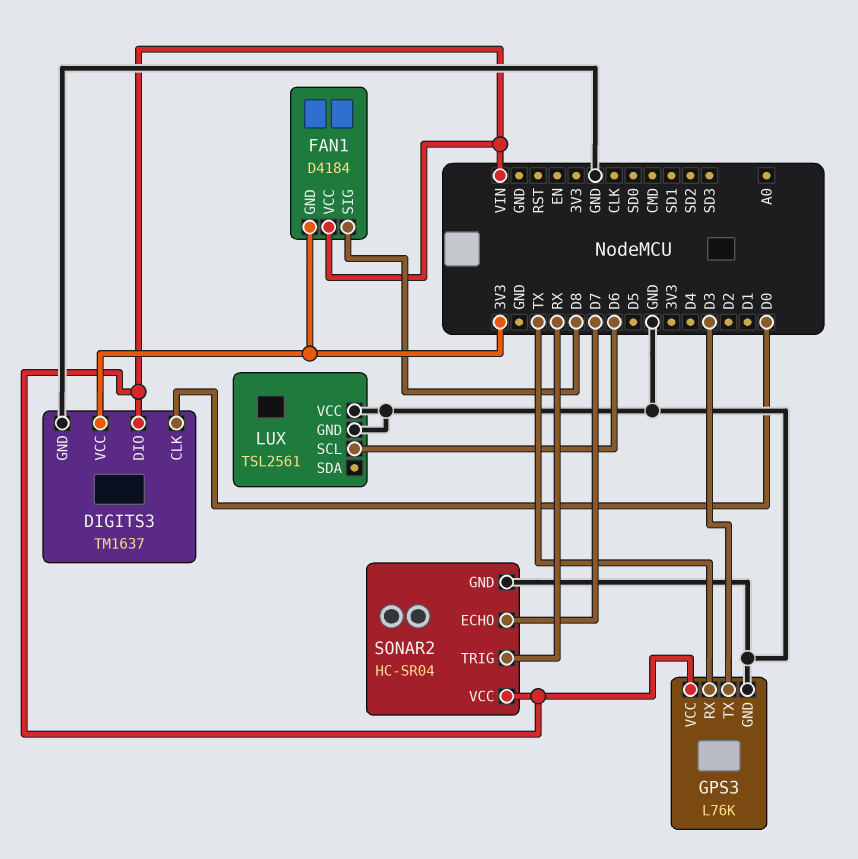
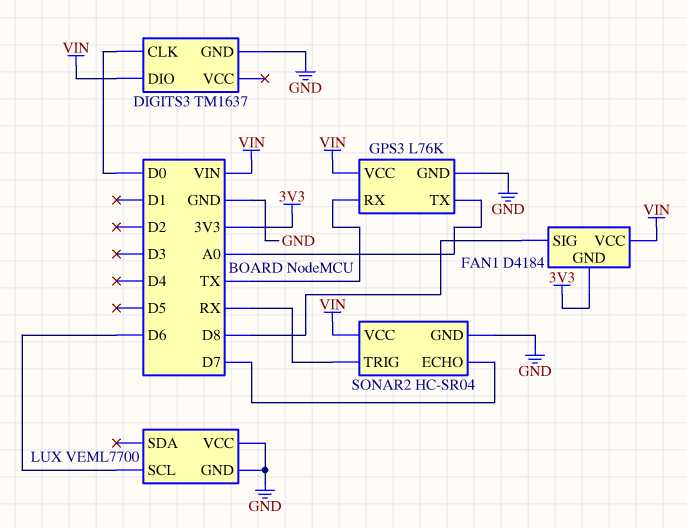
DIGITS3 pin VCC: 3V3 -> none
GPS3 pin TX: D3 -> A0
LUX: TSL2561 -> VEML7700

